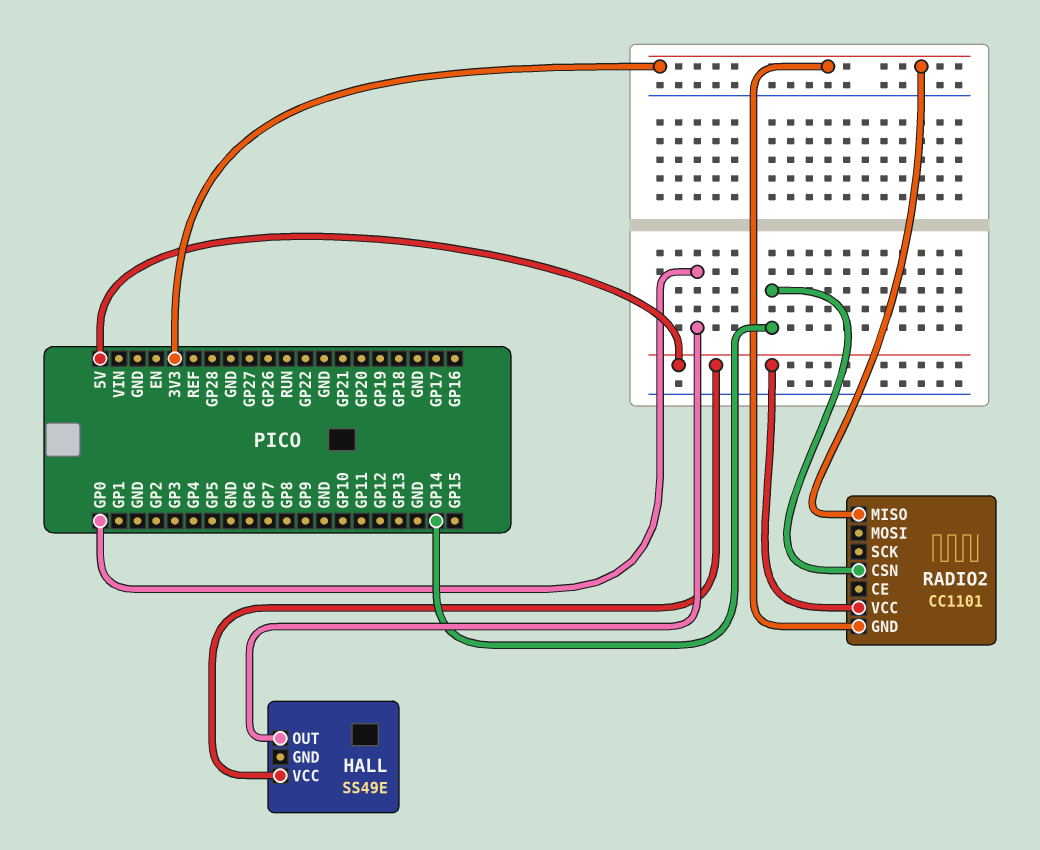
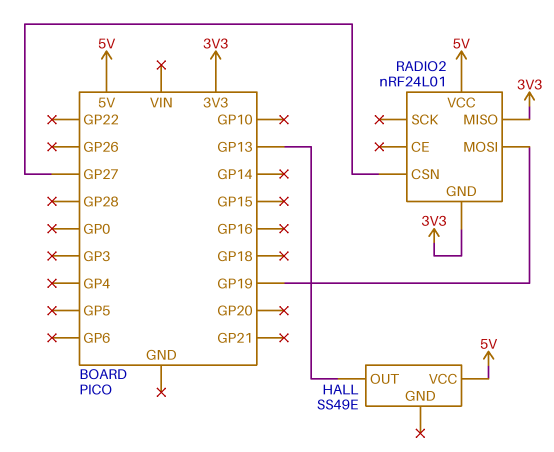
HALL pin OUT: GP0 -> GP13
RADIO2: CC1101 -> nRF24L01
RADIO2 pin CSN: GP14 -> GP27
RADIO2 pin MOSI: none -> GP19

